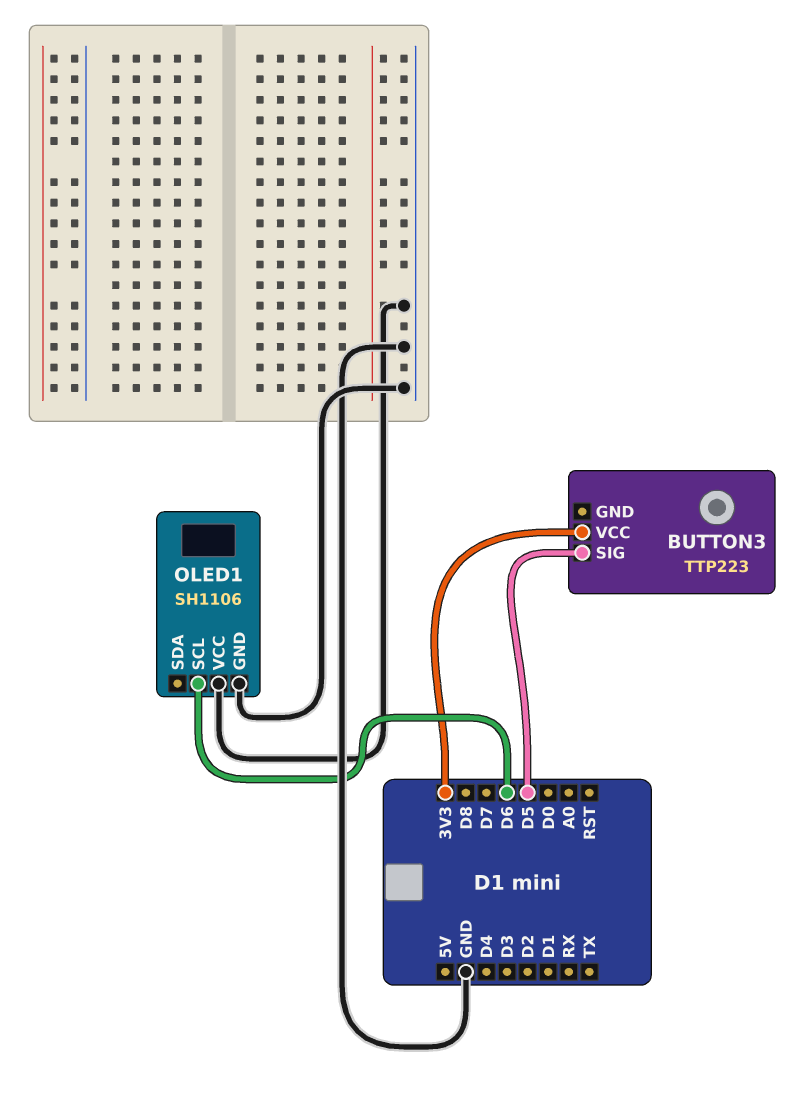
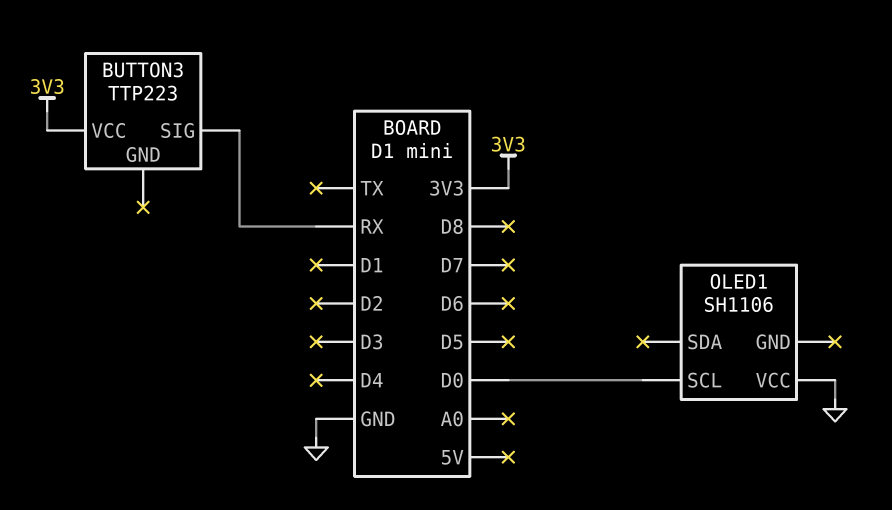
BUTTON3 pin SIG: D5 -> RX
OLED1 pin GND: GND -> none
OLED1 pin SCL: D6 -> D0

